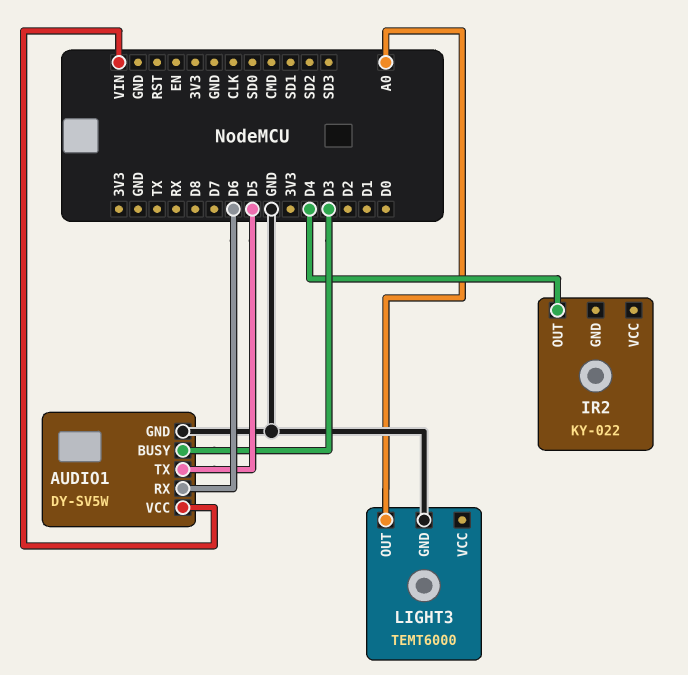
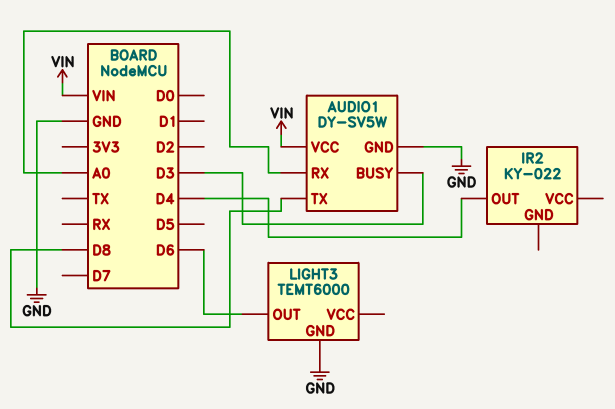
AUDIO1 pin RX: D6 -> A0
AUDIO1 pin TX: D5 -> D8
LIGHT3 pin OUT: A0 -> D6

